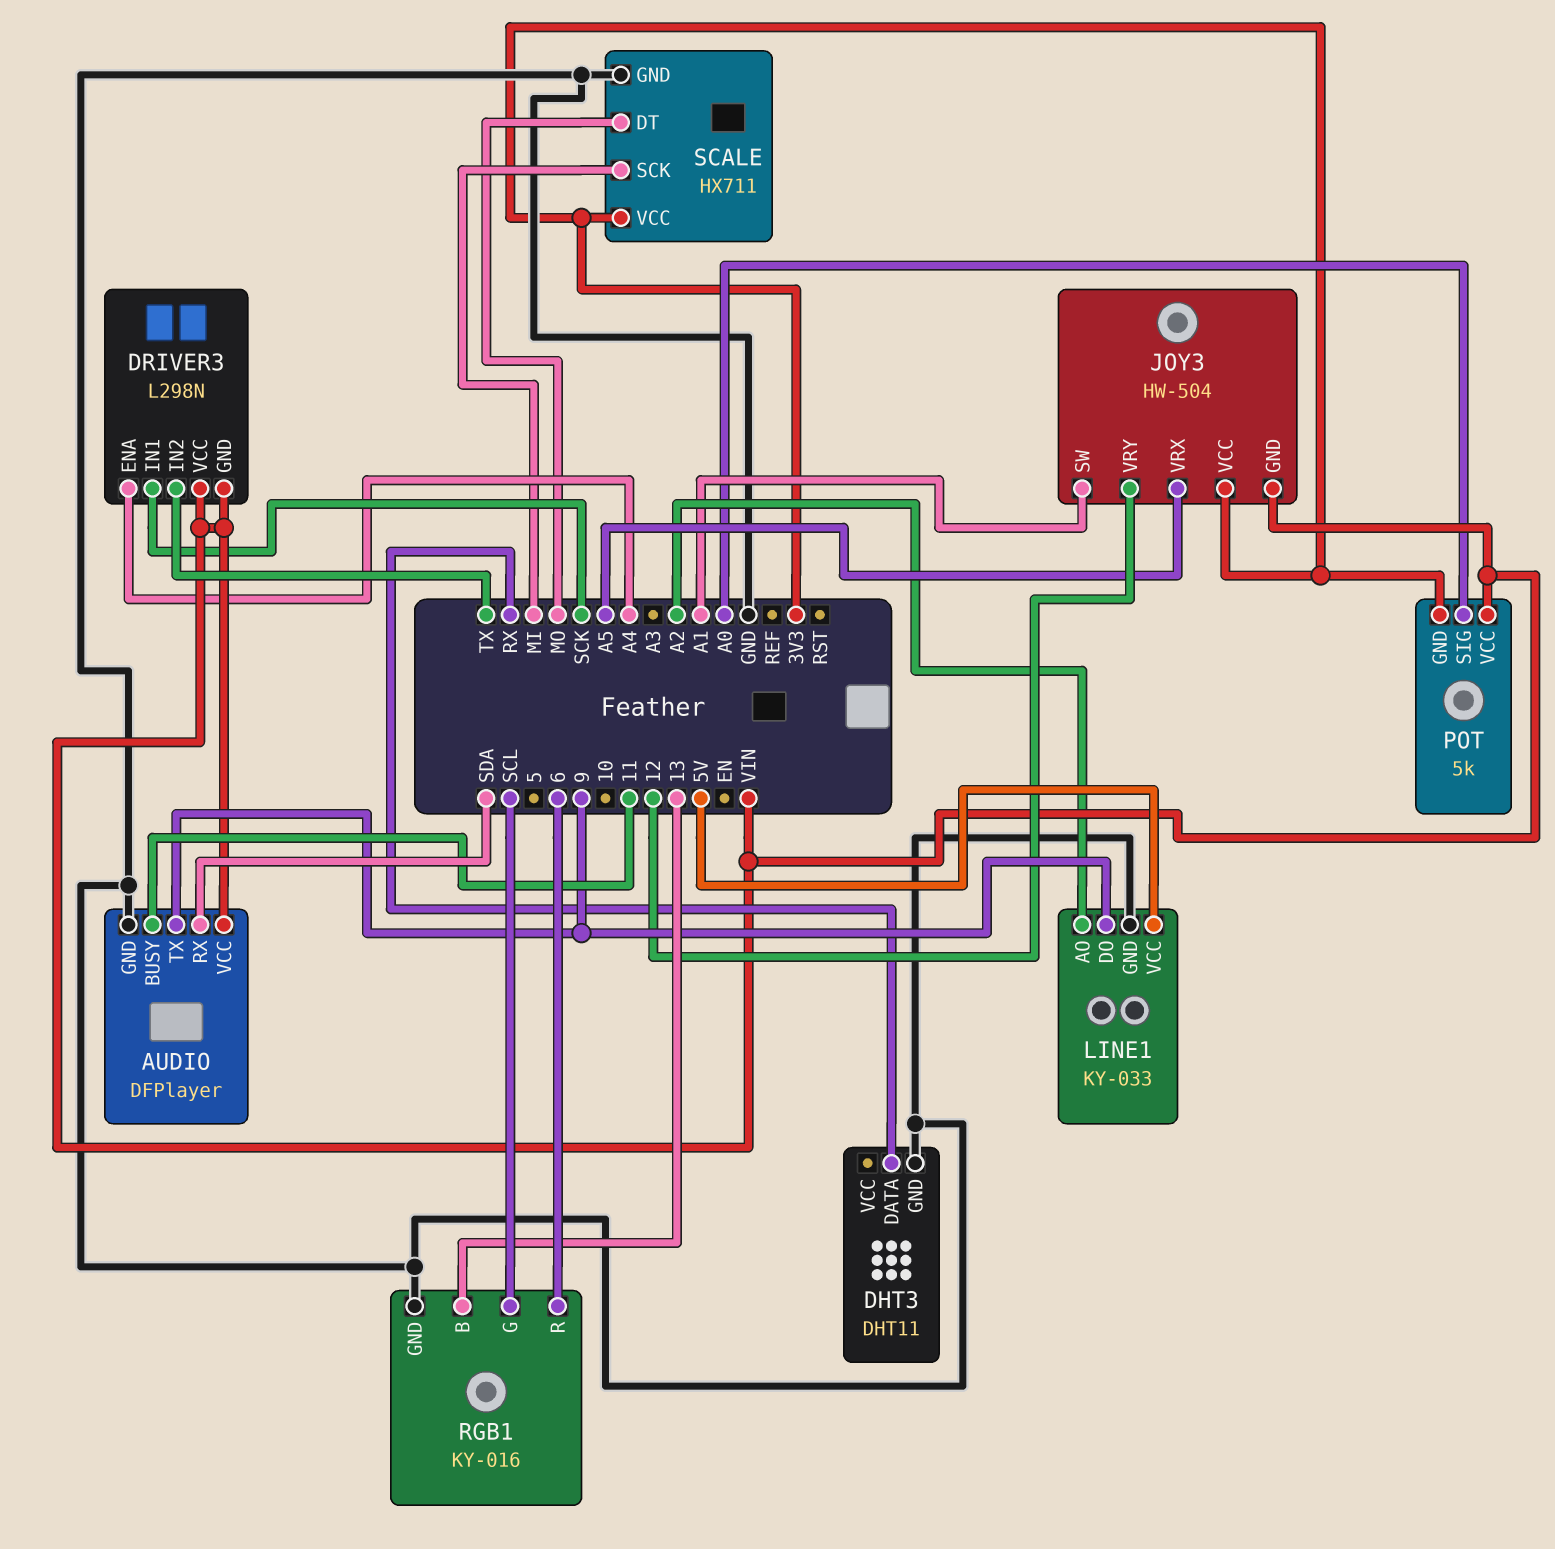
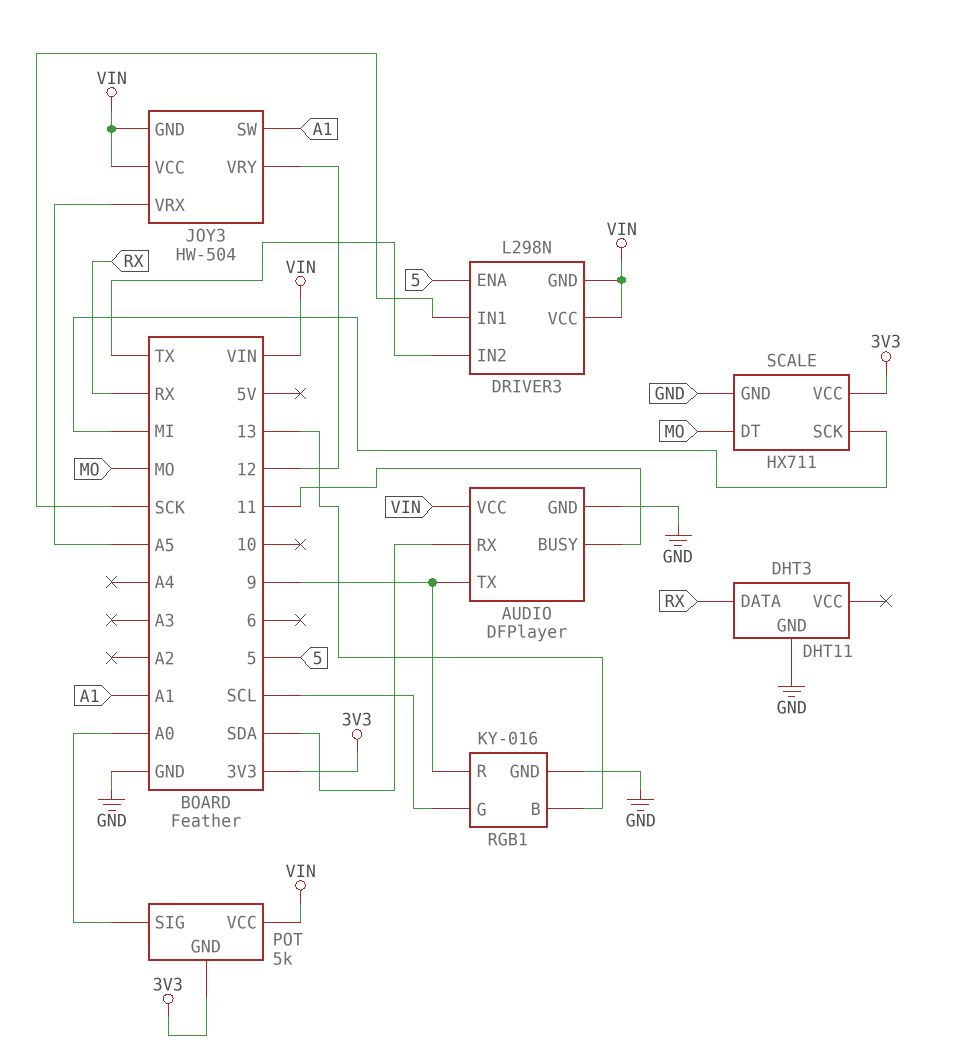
DRIVER3 pin ENA: A4 -> 5
JOY3 pin VCC: 3V3 -> VIN
LINE1: KY-033 -> none
LINE1 pin AO: A2 -> none
LINE1 pin DO: 9 -> none
LINE1 pin GND: GND -> none
LINE1 pin VCC: 5V -> none
RGB1 pin R: 6 -> 9

